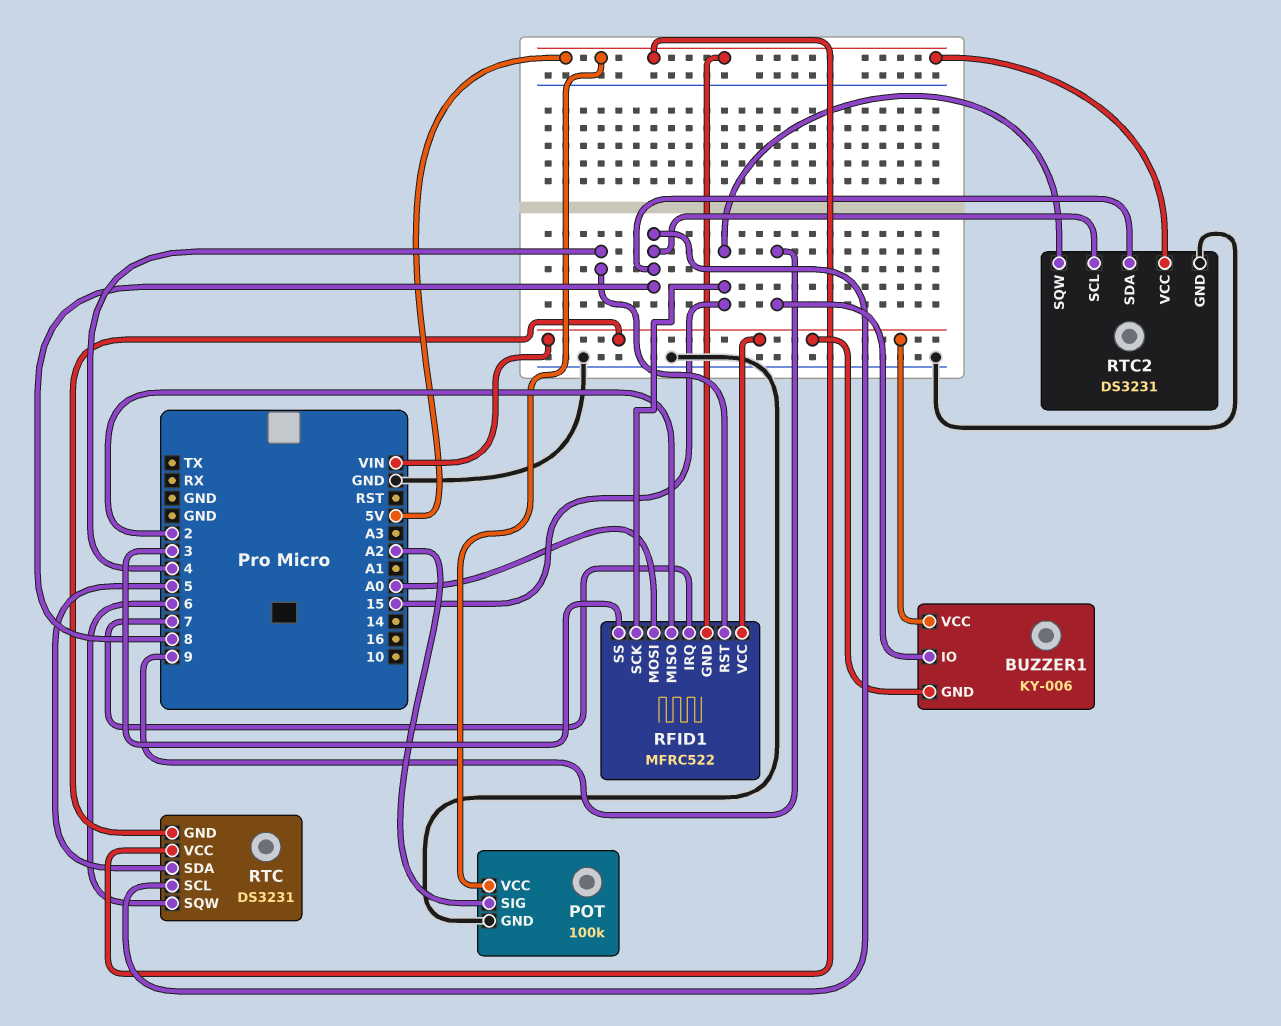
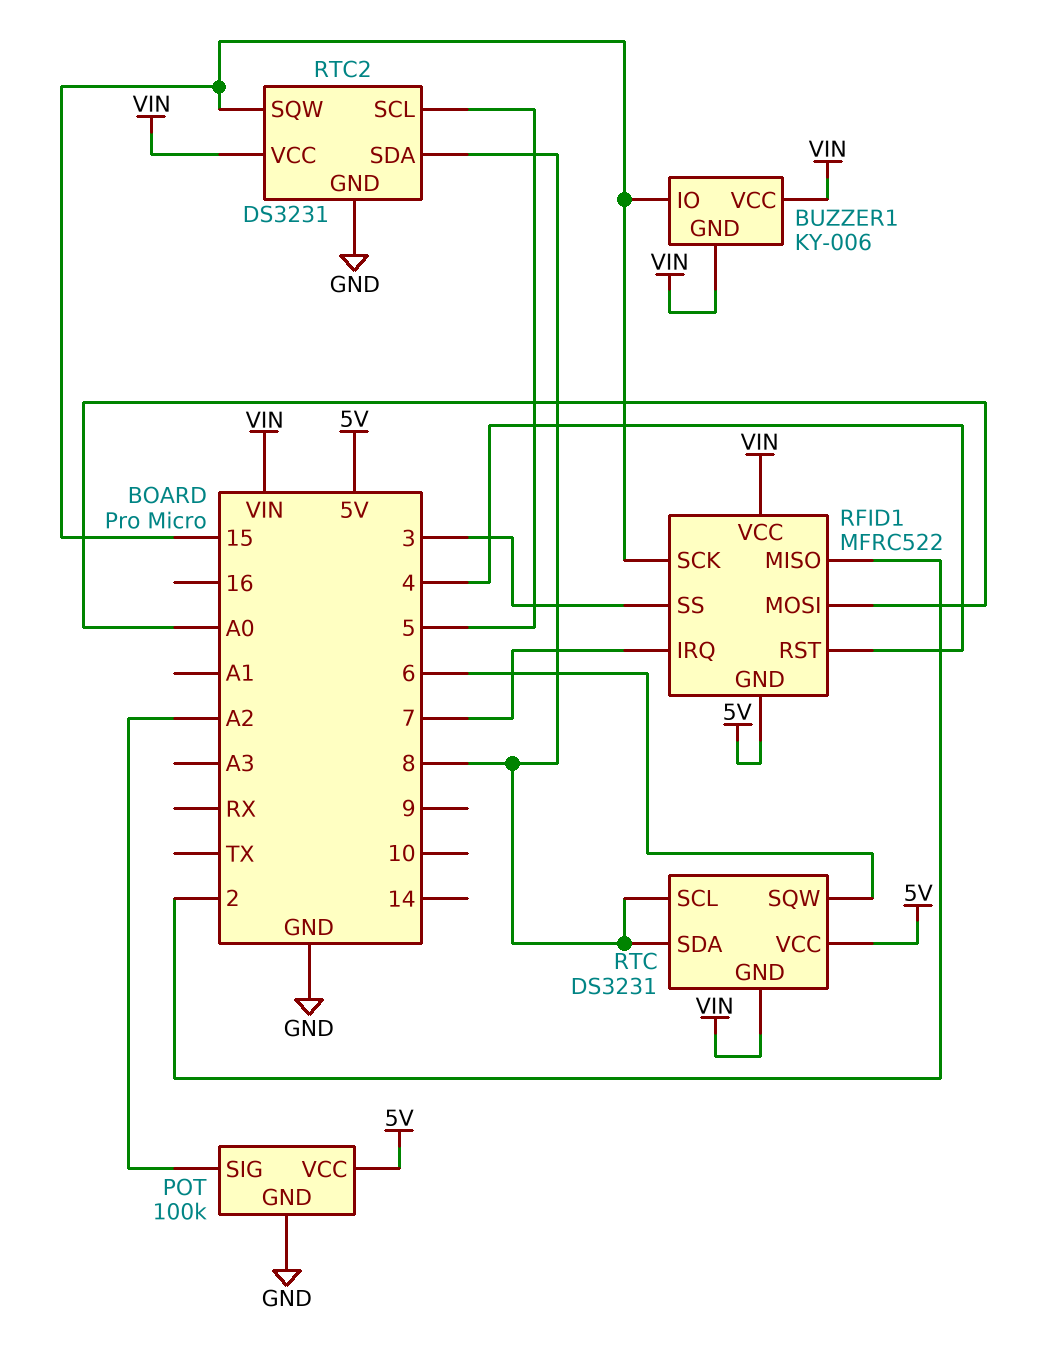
BUZZER1 pin IO: 9 -> 15
RTC pin SDA: 5 -> 8
RTC2 pin SCL: 8 -> 5
RTC2 pin VCC: 5V -> VIN

